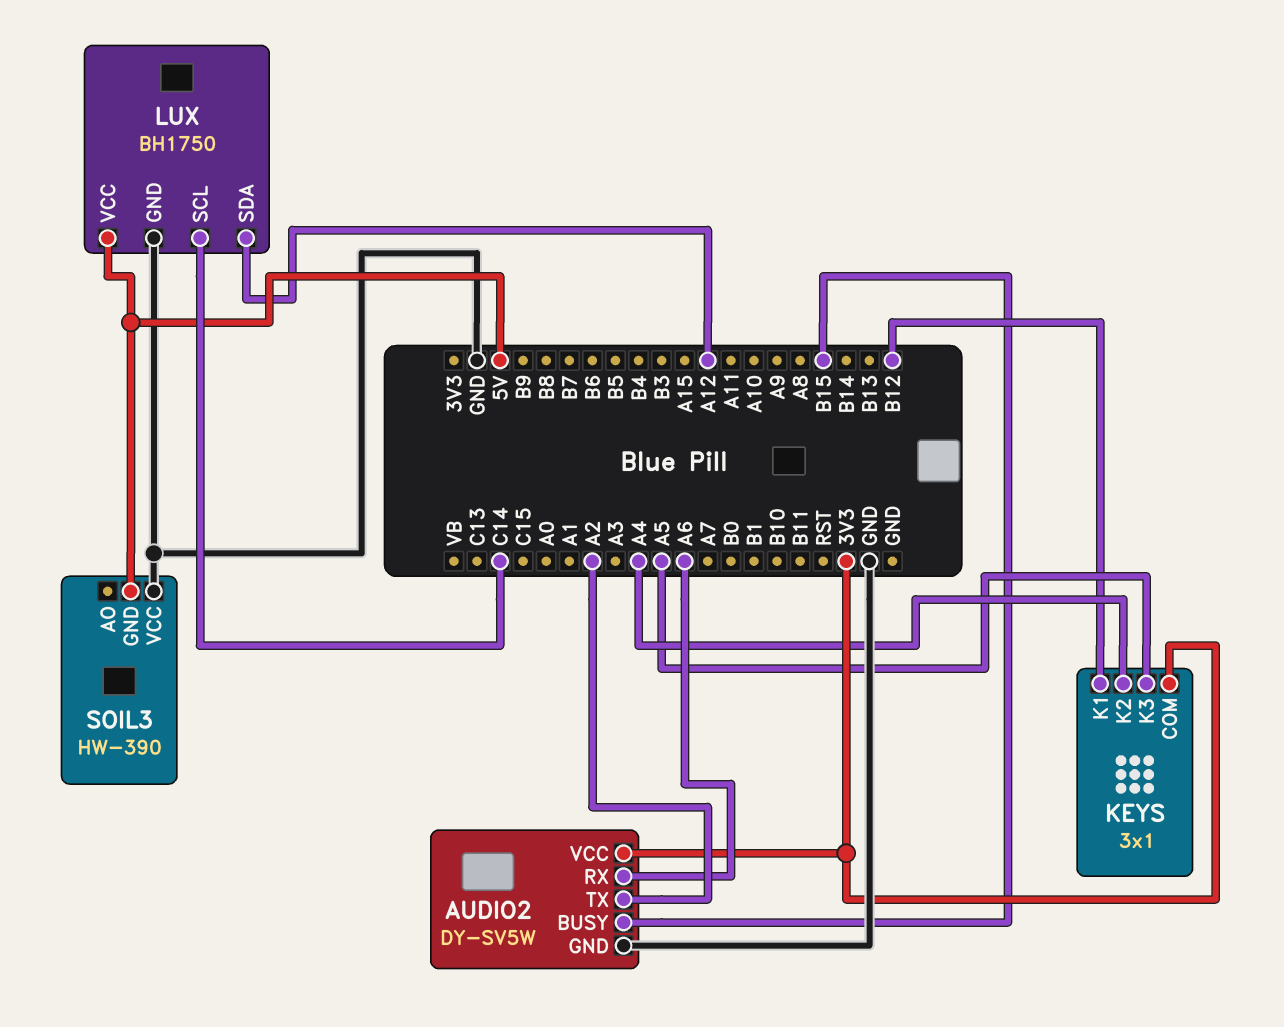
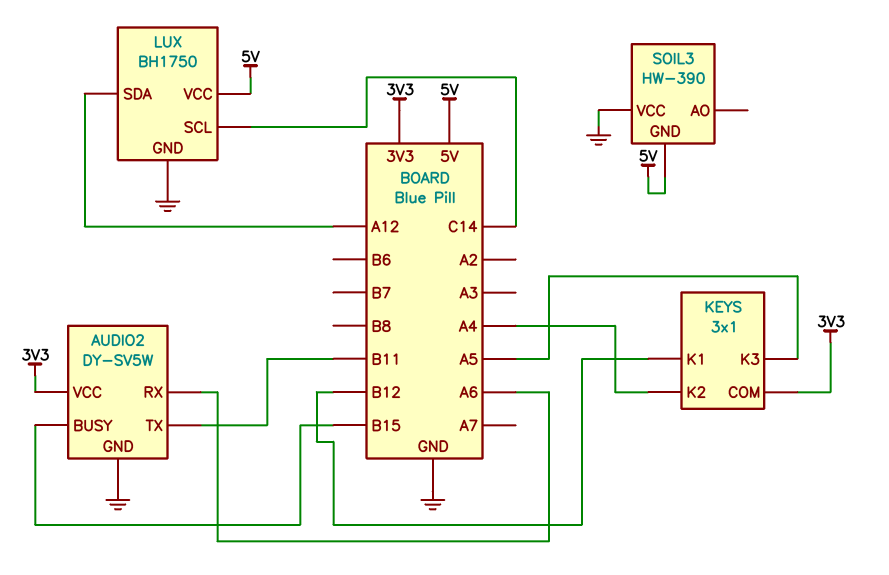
AUDIO2 pin TX: A2 -> B11

